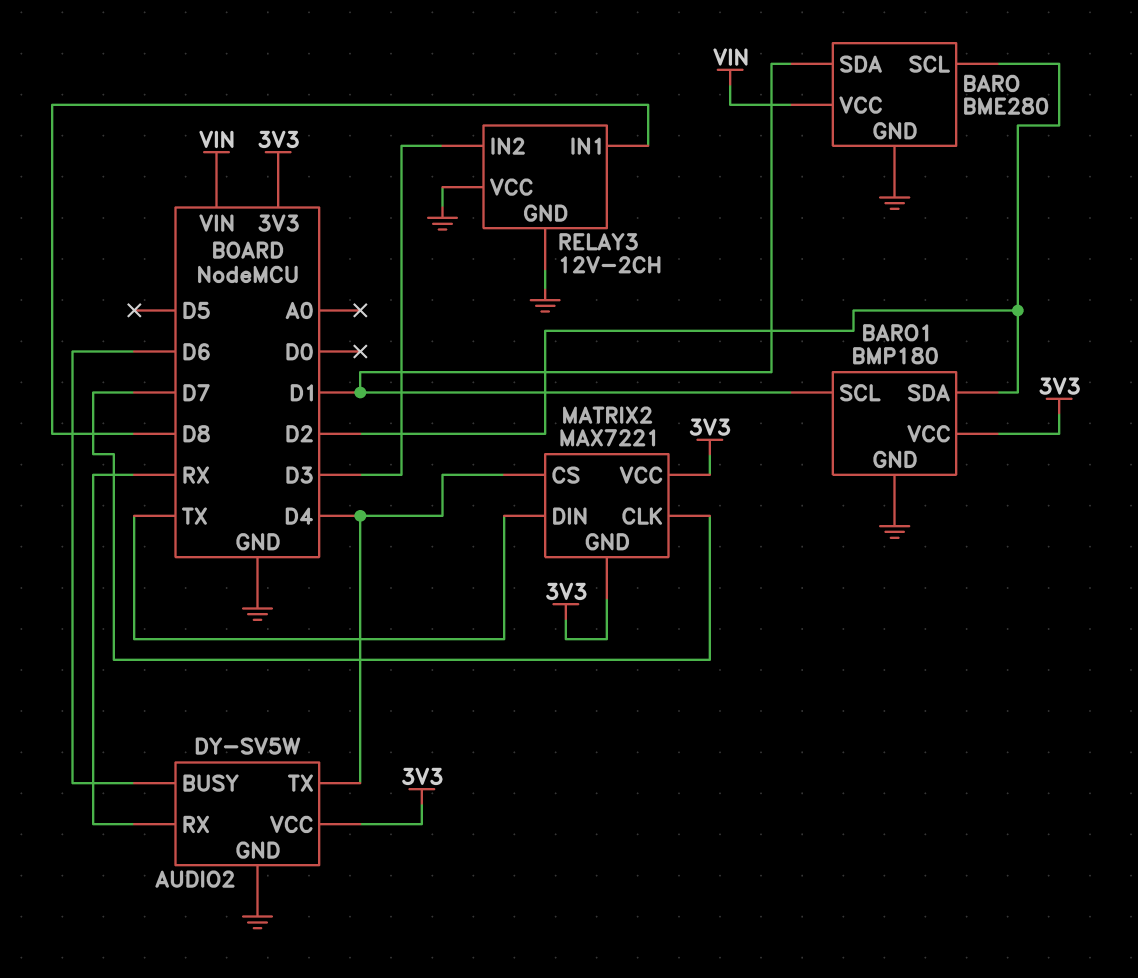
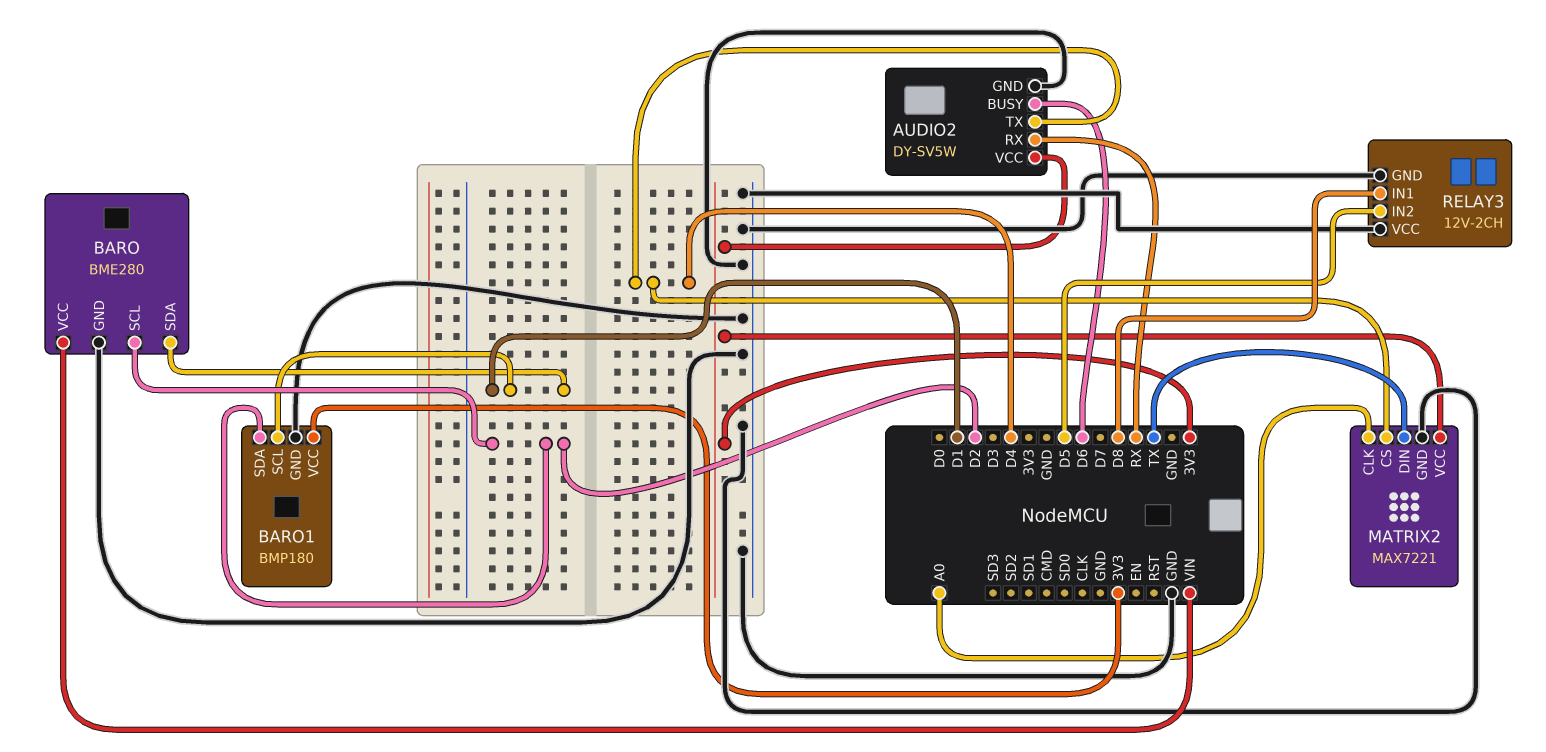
MATRIX2 pin CLK: D7 -> A0
MATRIX2 pin GND: 3V3 -> GND
RELAY3 pin IN2: D3 -> D5

